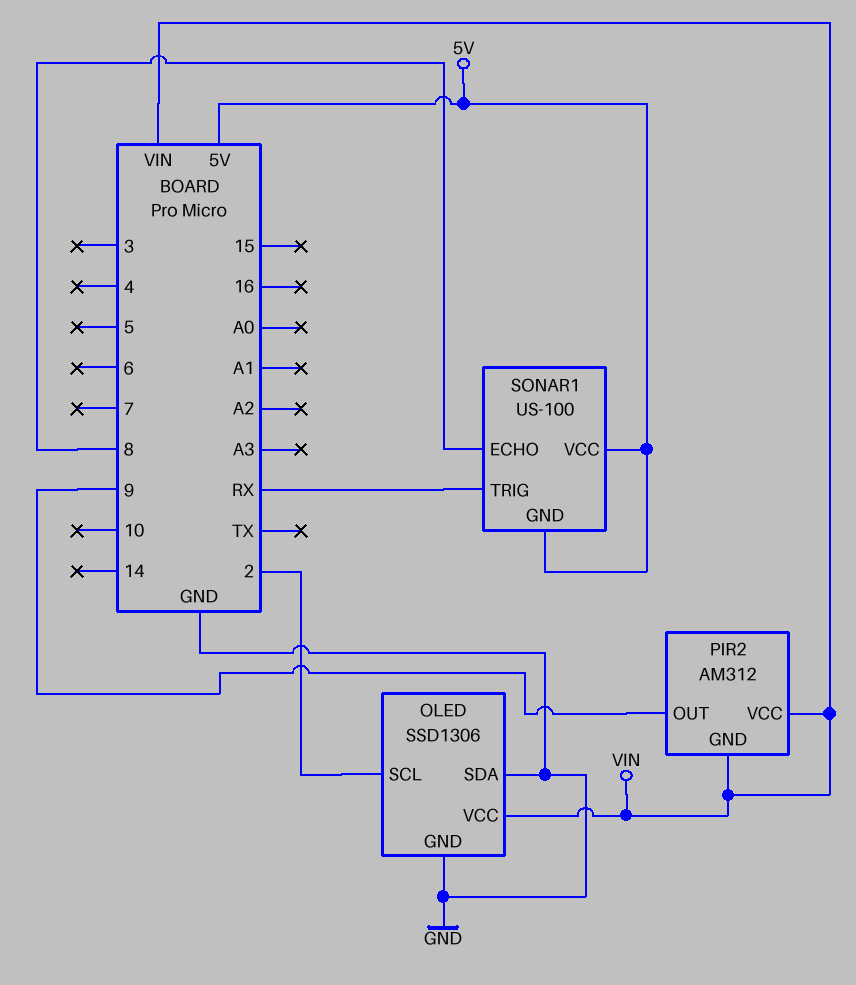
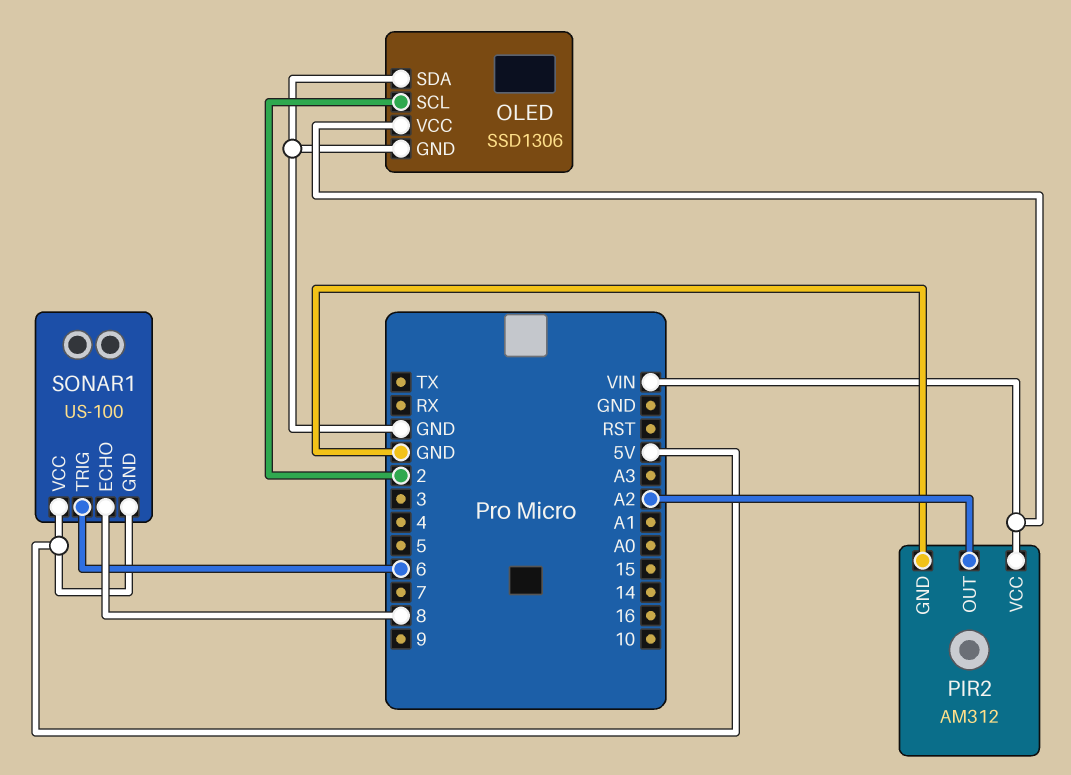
PIR2 pin GND: VIN -> GND
PIR2 pin OUT: 9 -> A2
SONAR1 pin TRIG: RX -> 6

